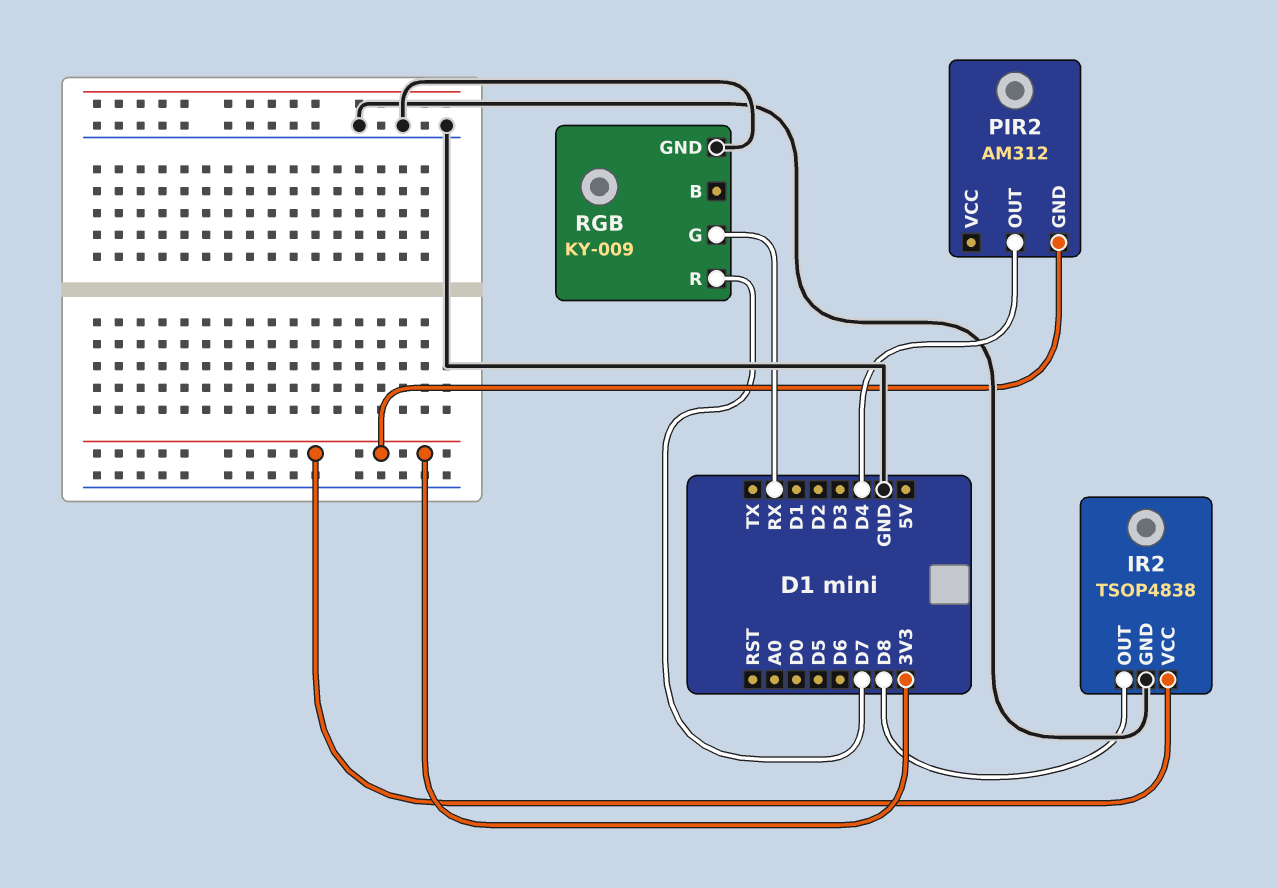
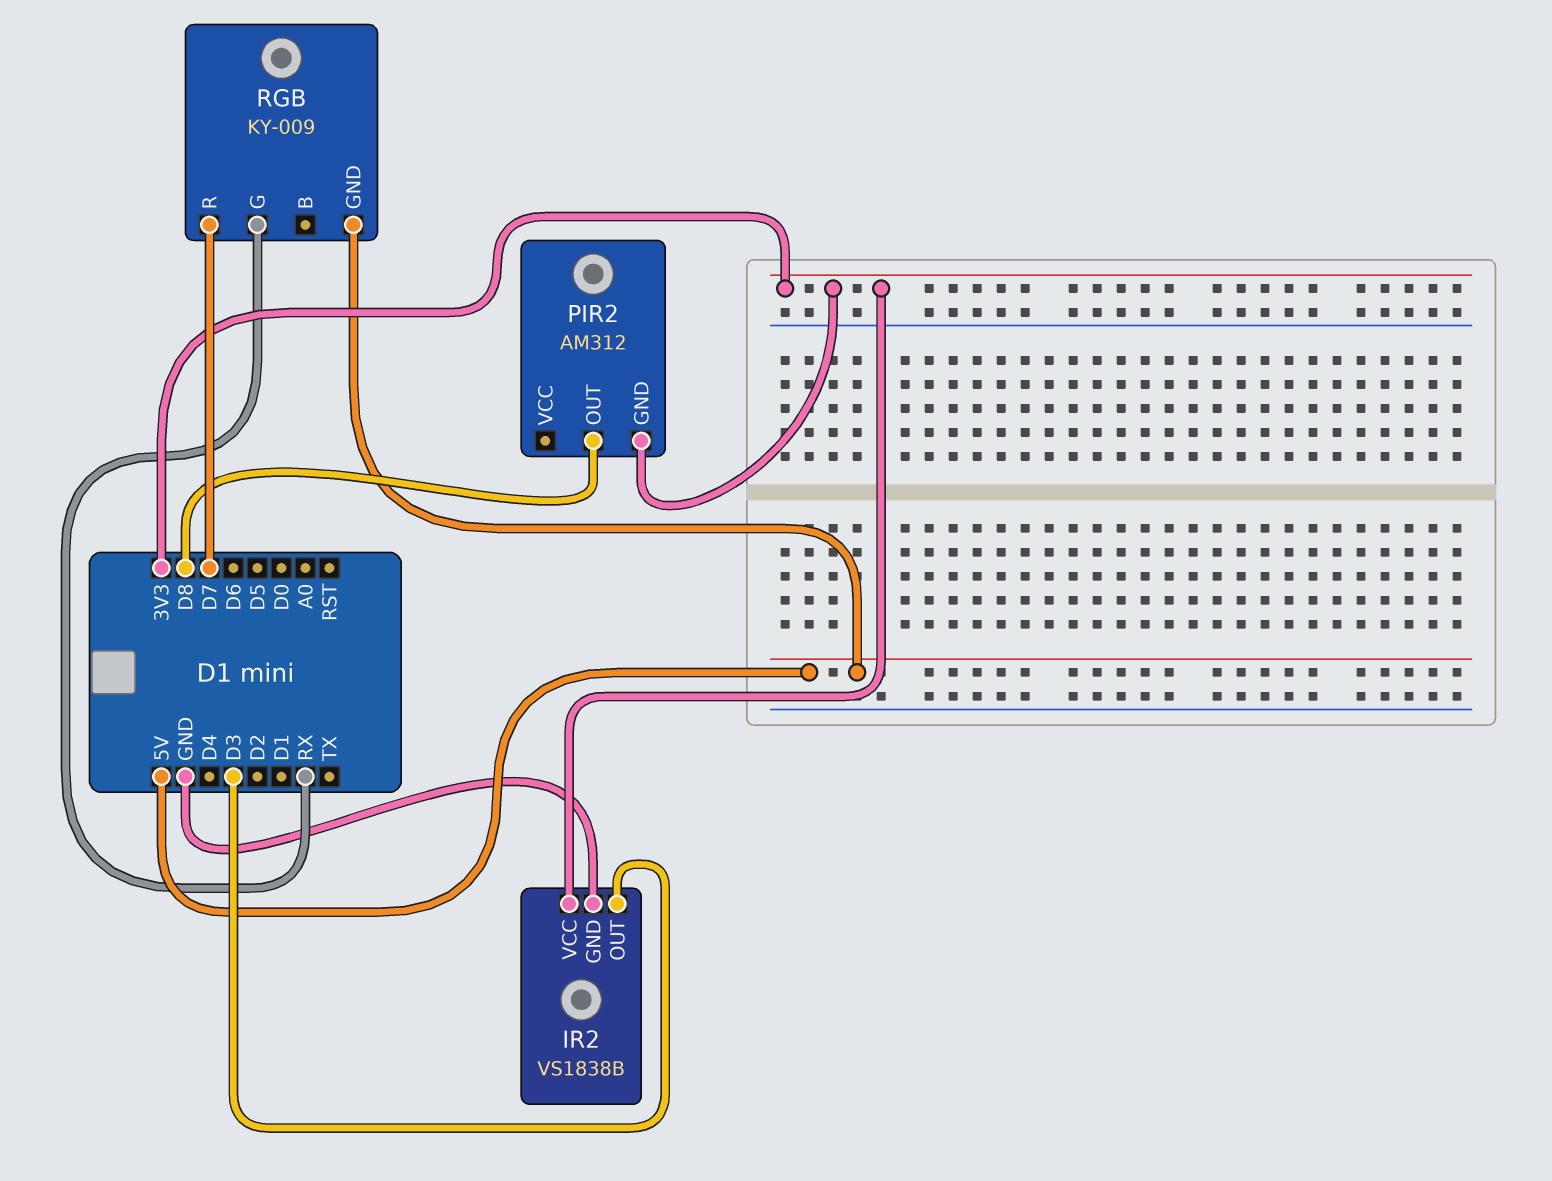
IR2: TSOP4838 -> VS1838B
IR2 pin OUT: D8 -> D3
PIR2 pin OUT: D4 -> D8
RGB pin GND: GND -> 5V

